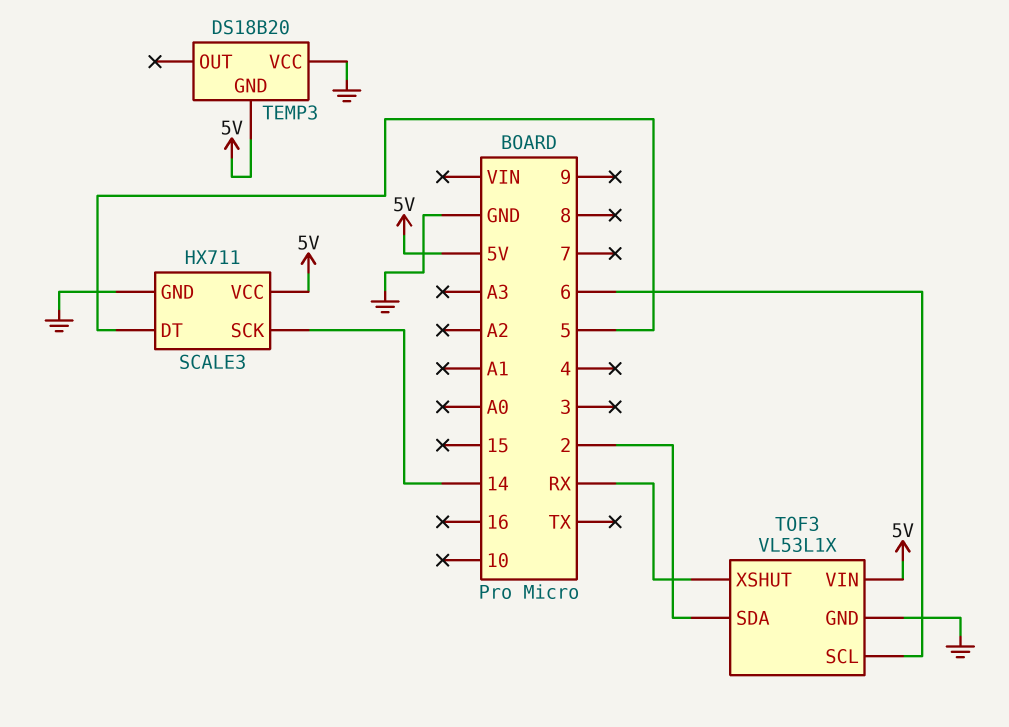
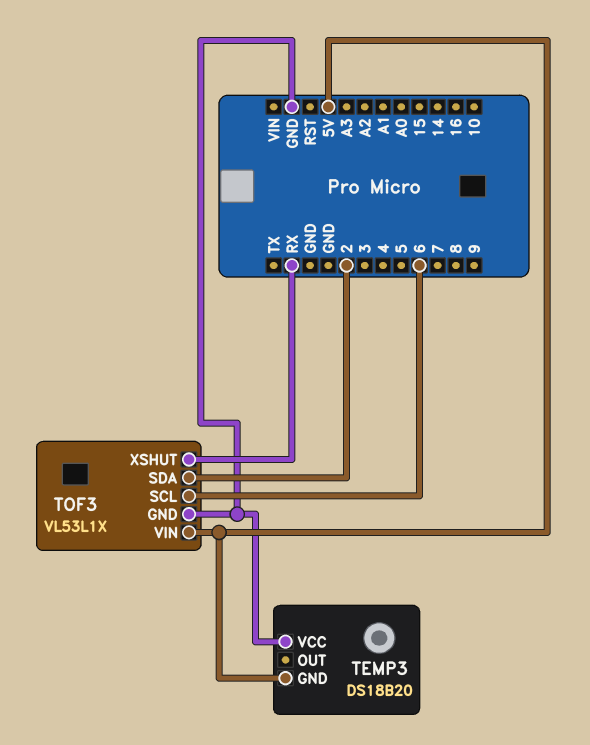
SCALE3: HX711 -> none
SCALE3 pin DT: 5 -> none
SCALE3 pin GND: GND -> none
SCALE3 pin SCK: 14 -> none
SCALE3 pin VCC: 5V -> none

